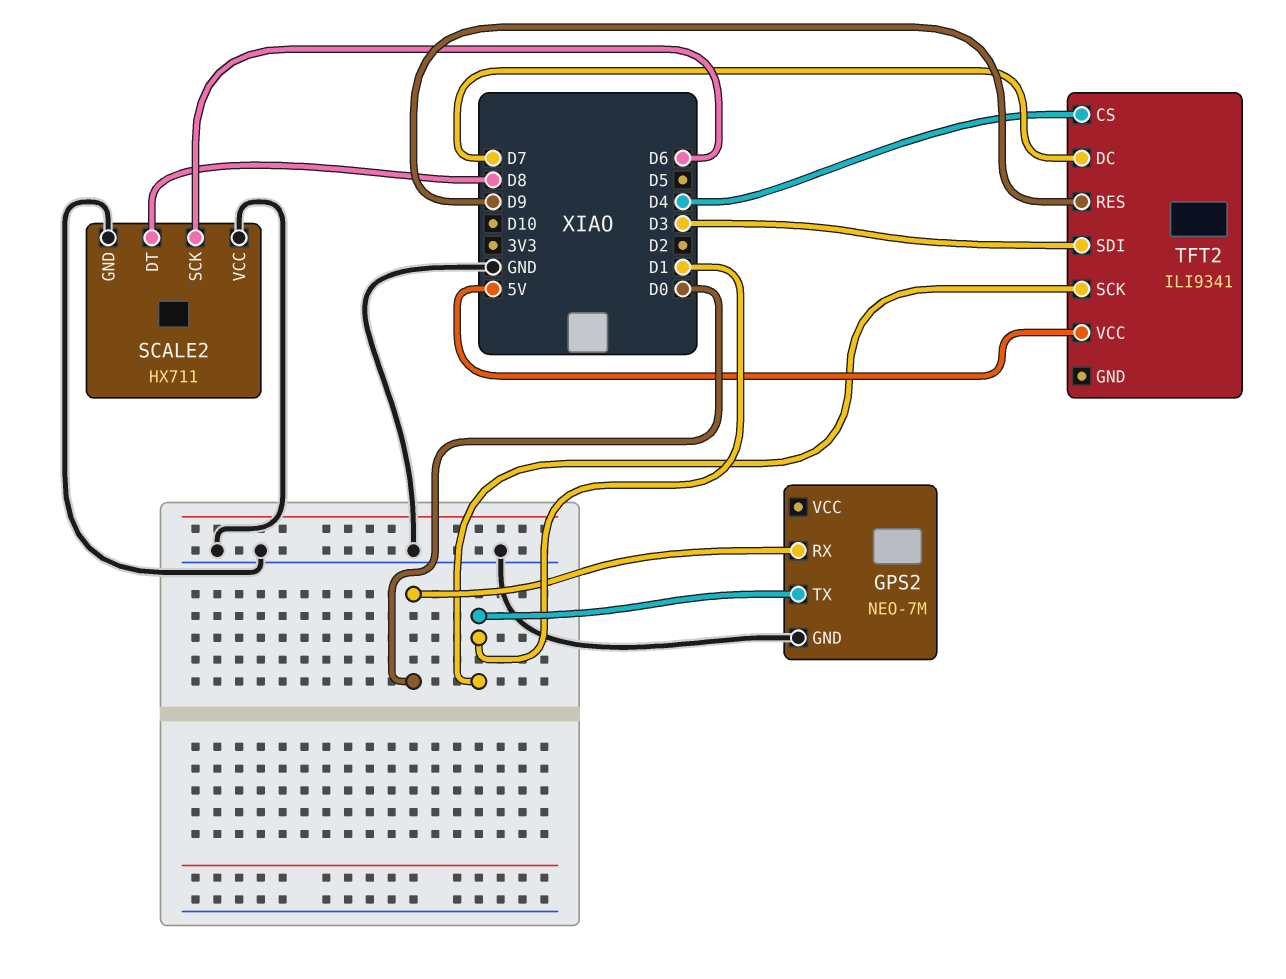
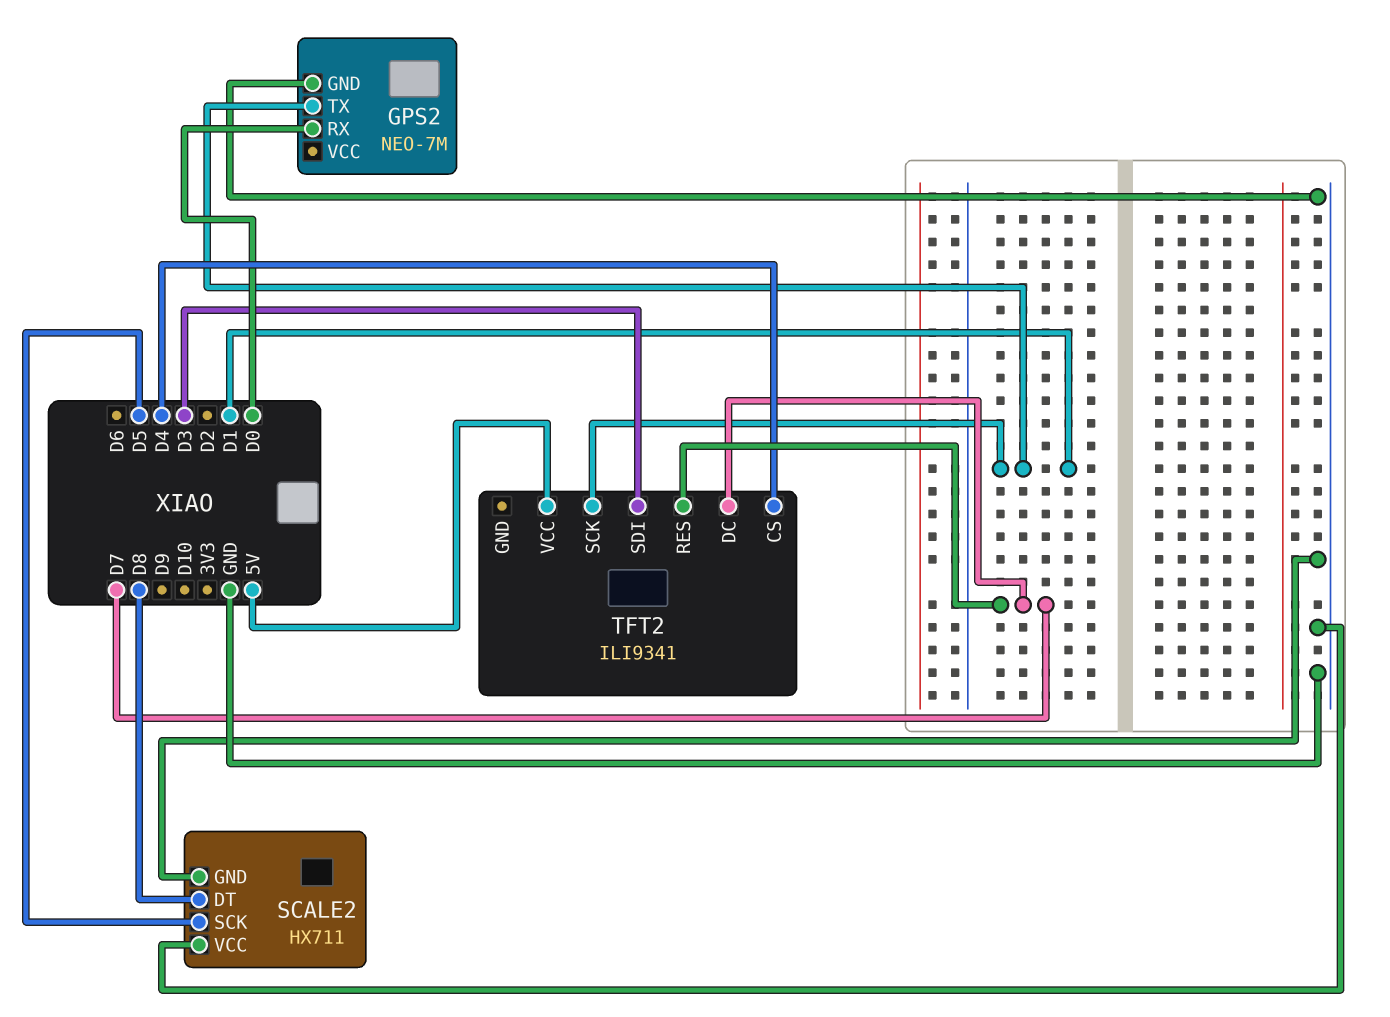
SCALE2 pin SCK: D6 -> D5
TFT2 pin RES: D9 -> D7

